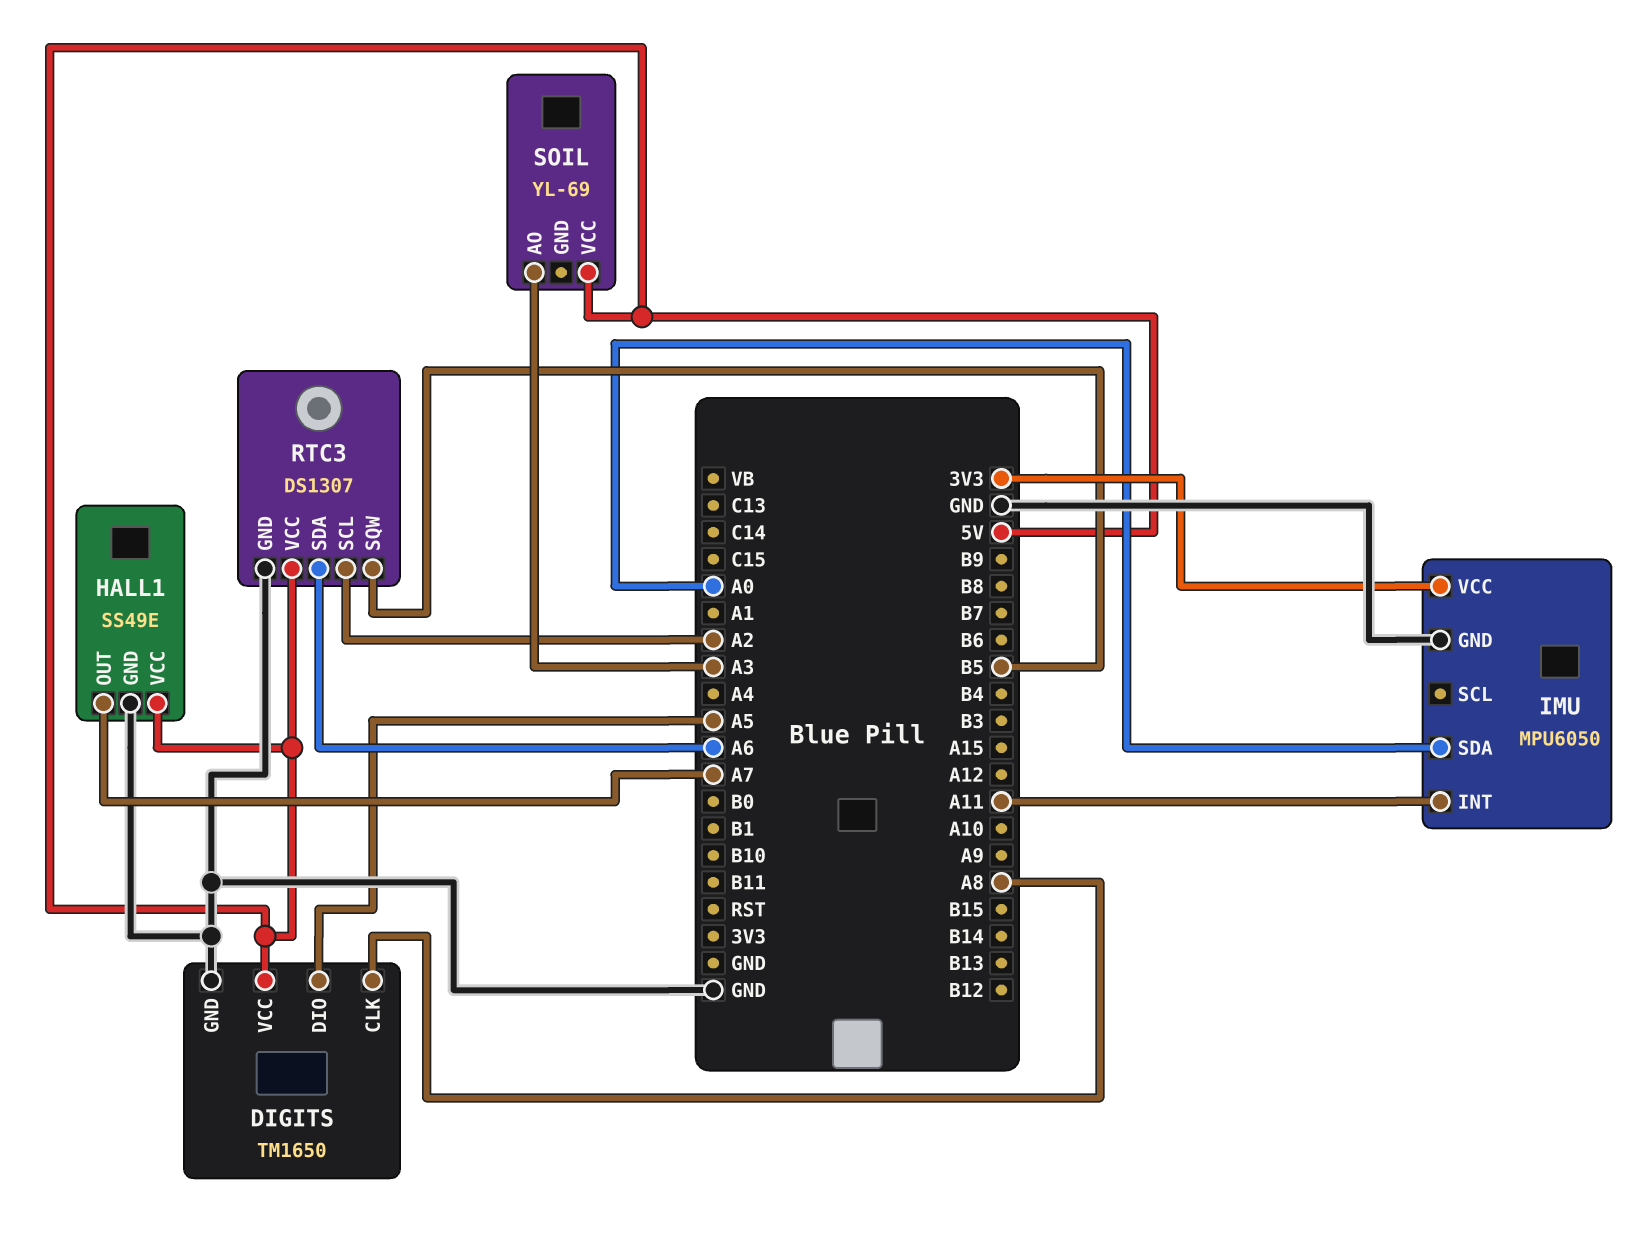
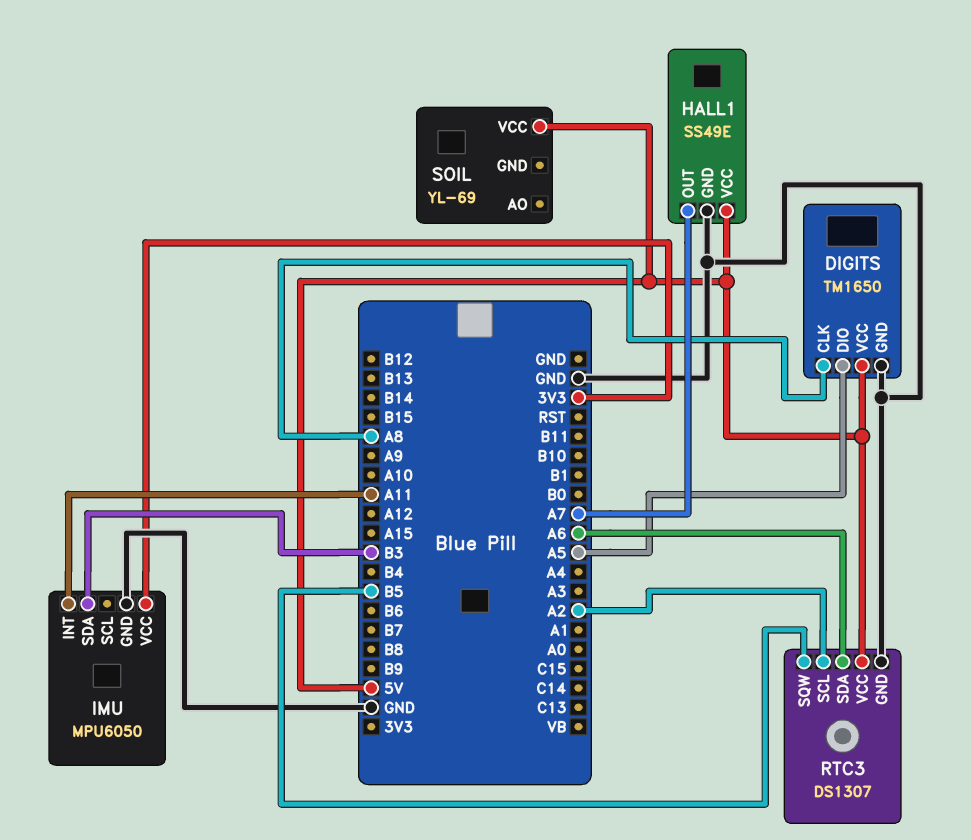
IMU pin SDA: A0 -> B3
SOIL pin AO: A3 -> none

